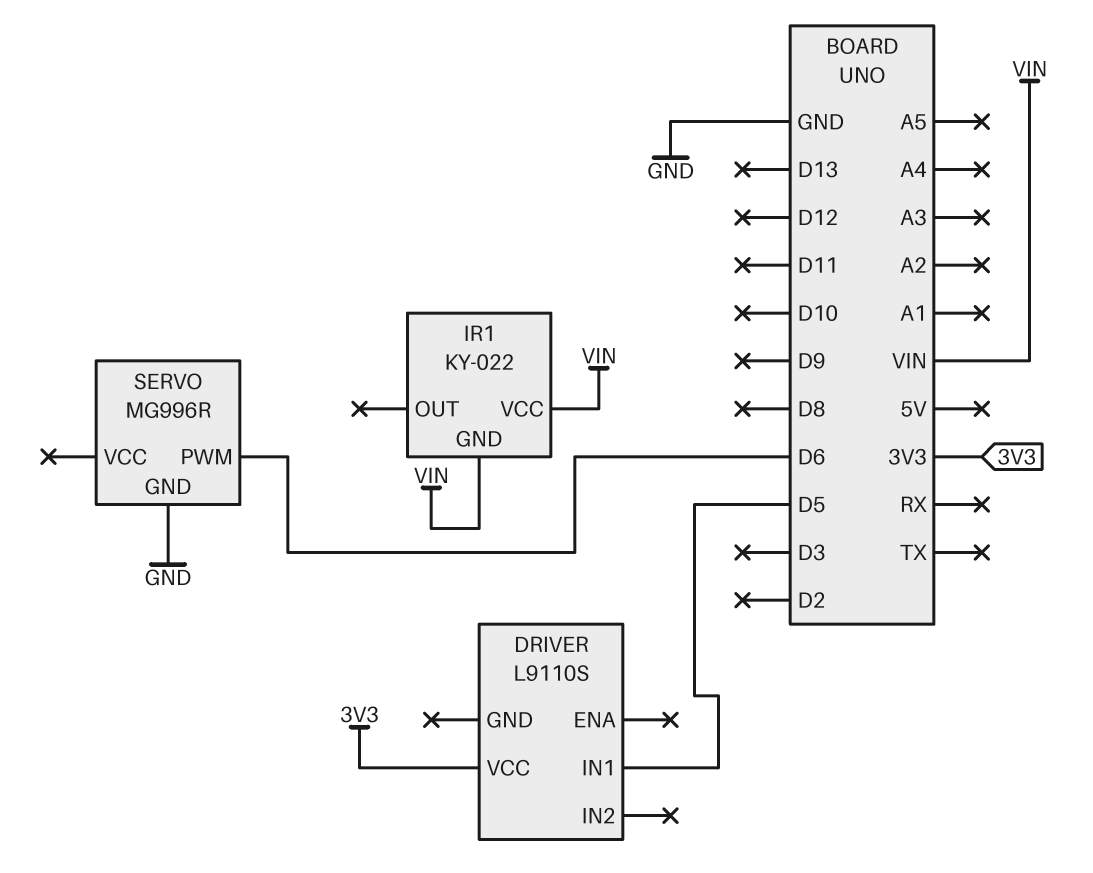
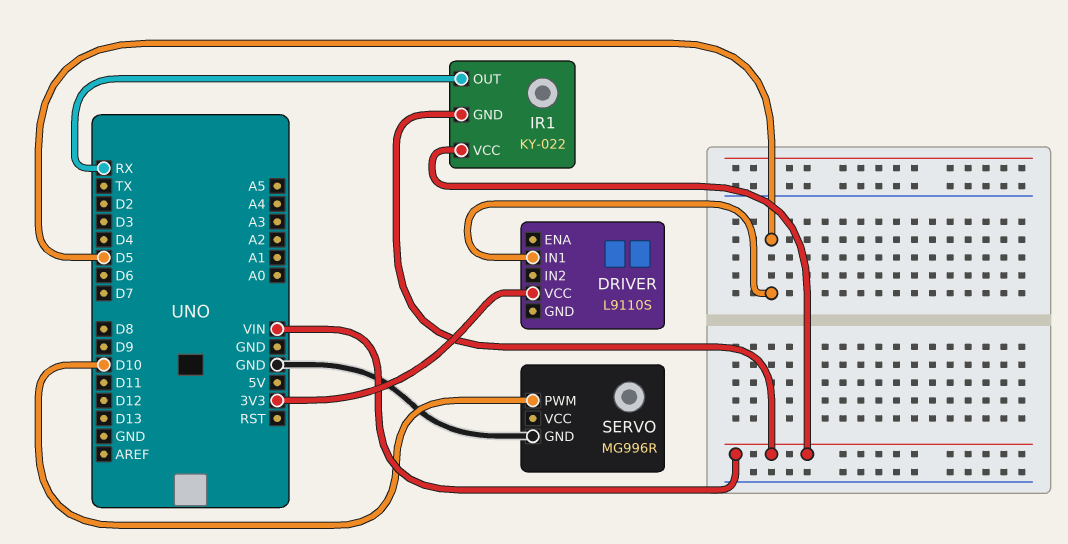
IR1 pin OUT: none -> RX
SERVO pin PWM: D6 -> D10

